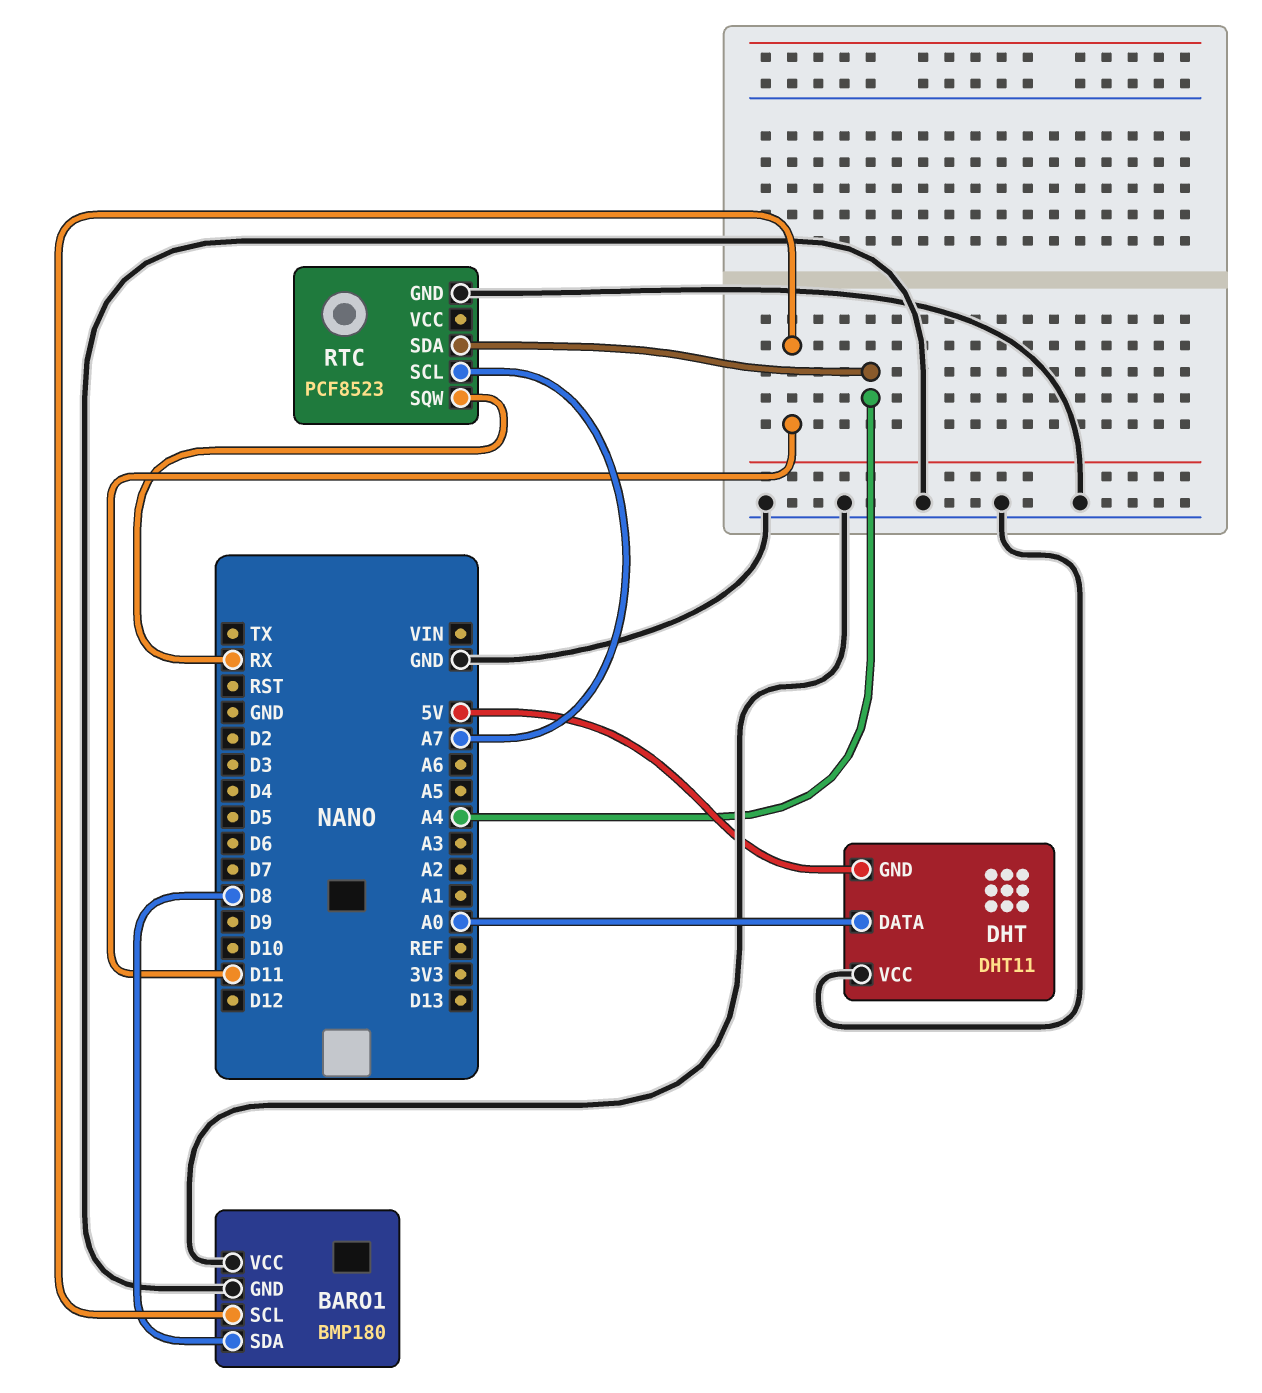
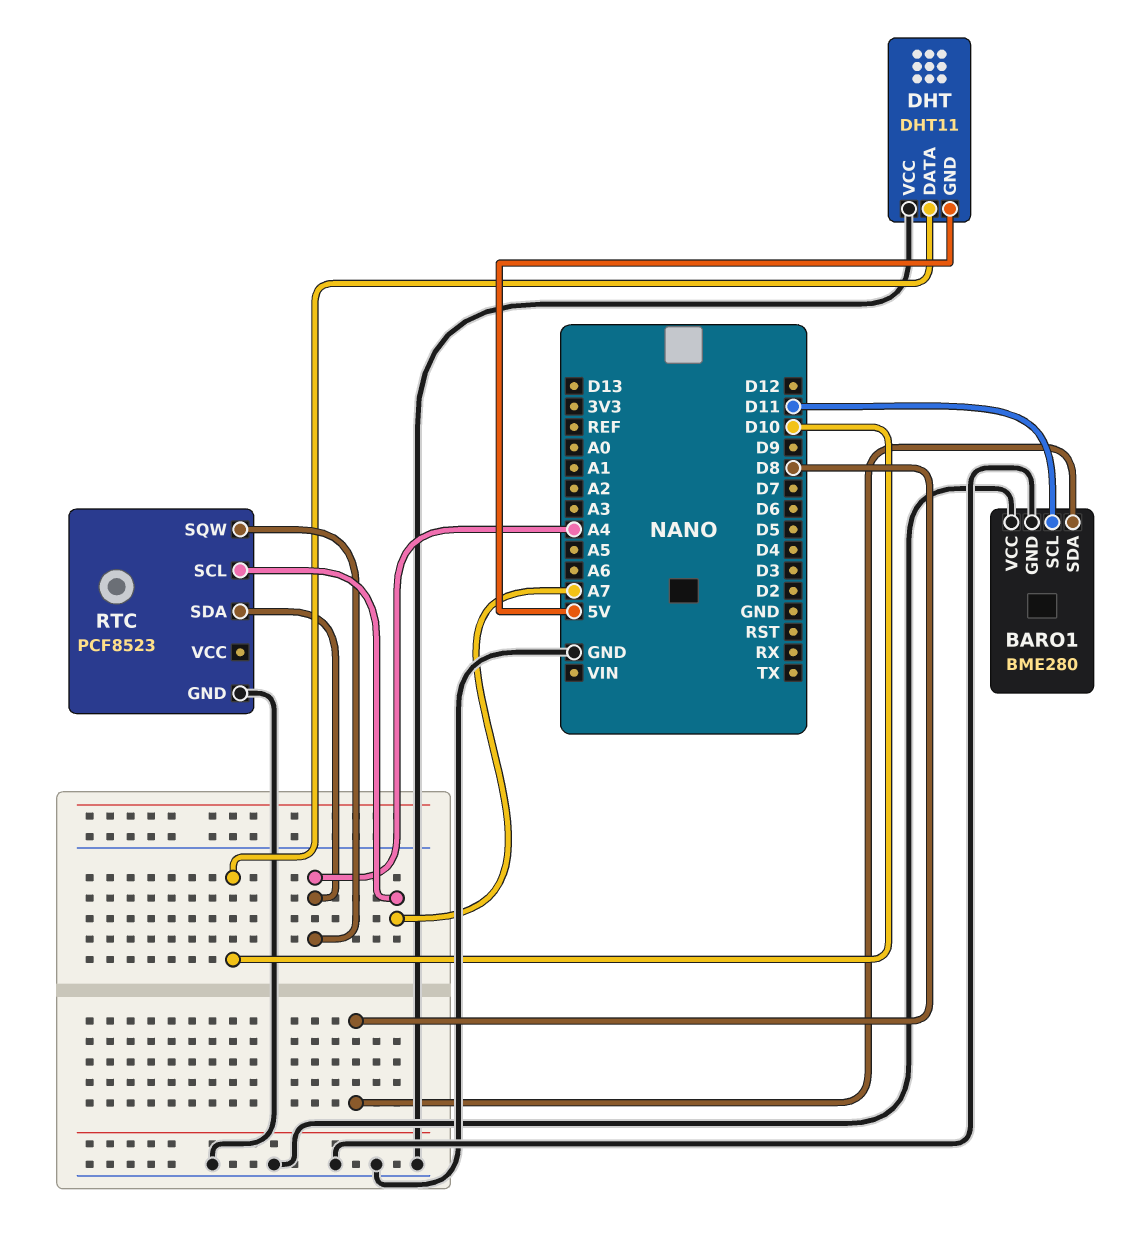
BARO1: BMP180 -> BME280
DHT pin DATA: A0 -> D10
RTC pin SQW: RX -> A4

